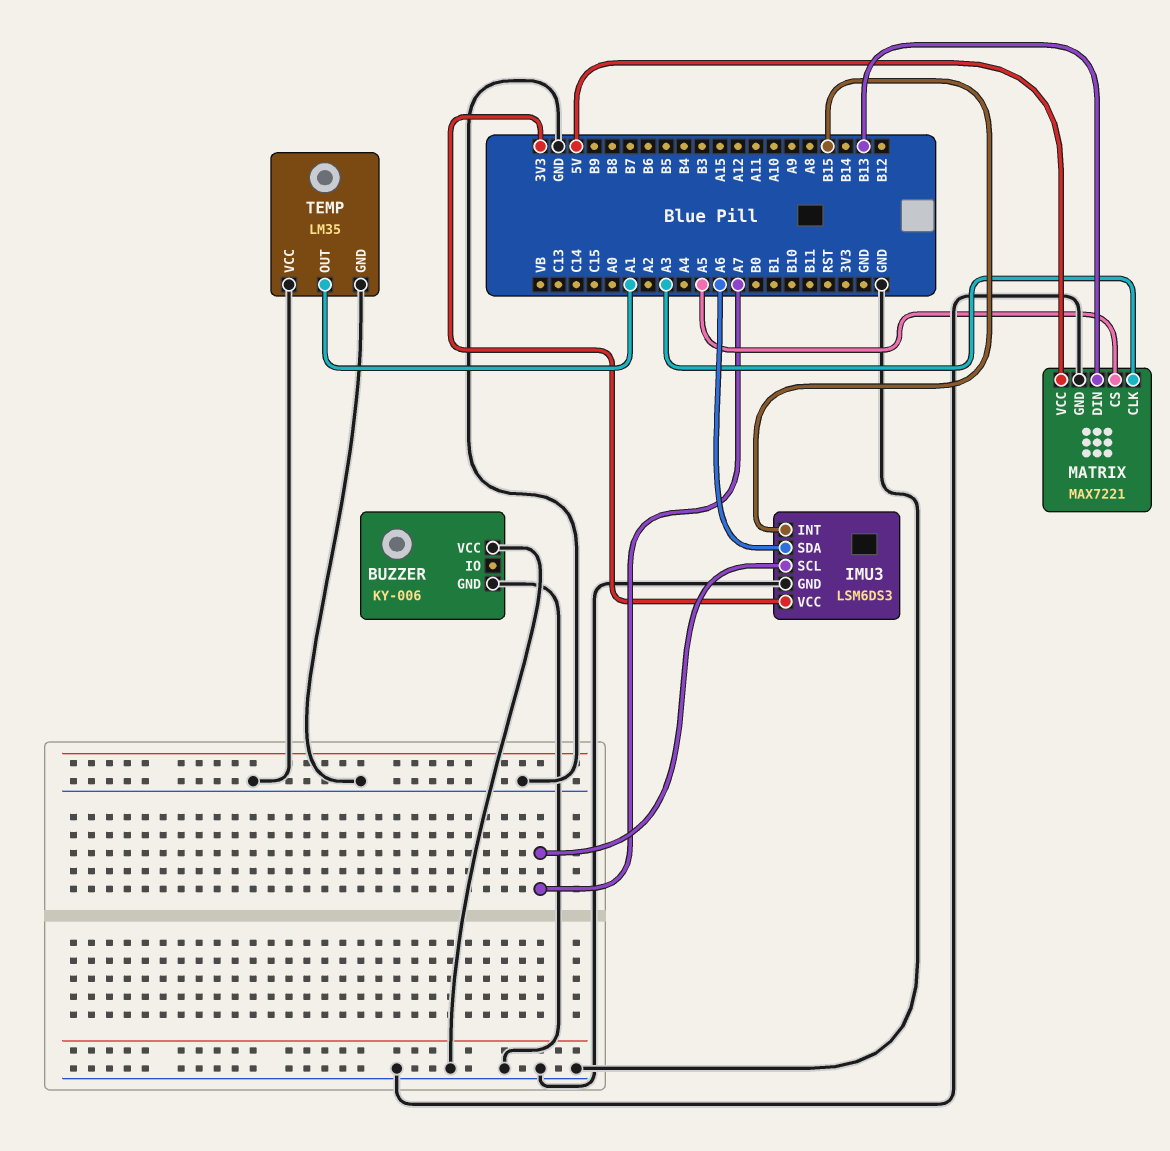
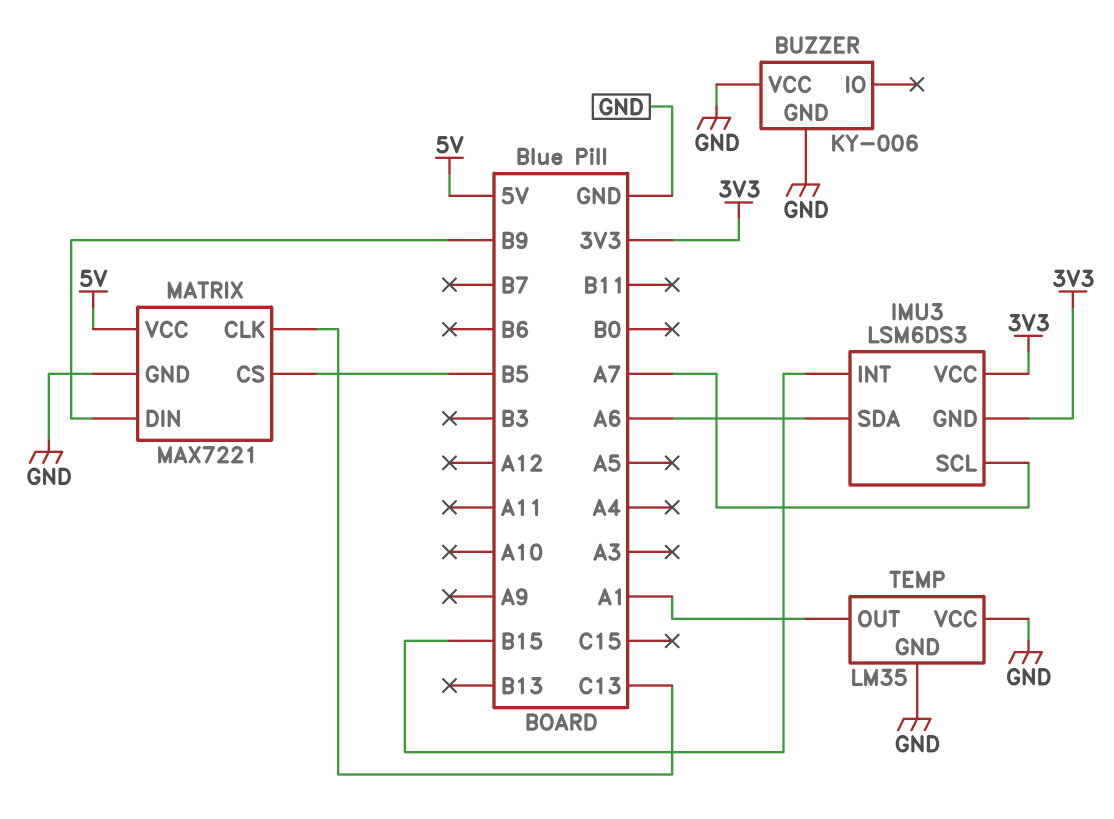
IMU3 pin GND: GND -> 3V3
MATRIX pin CLK: A3 -> C13
MATRIX pin CS: A5 -> B5
MATRIX pin DIN: B13 -> B9

